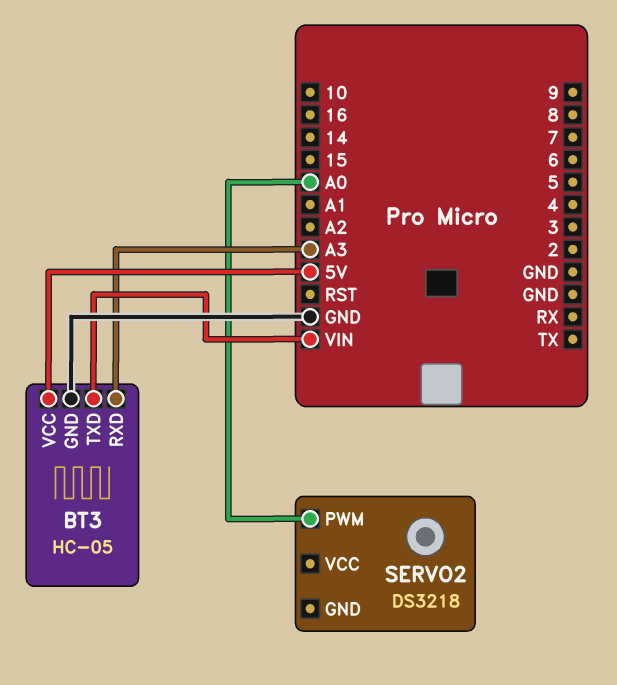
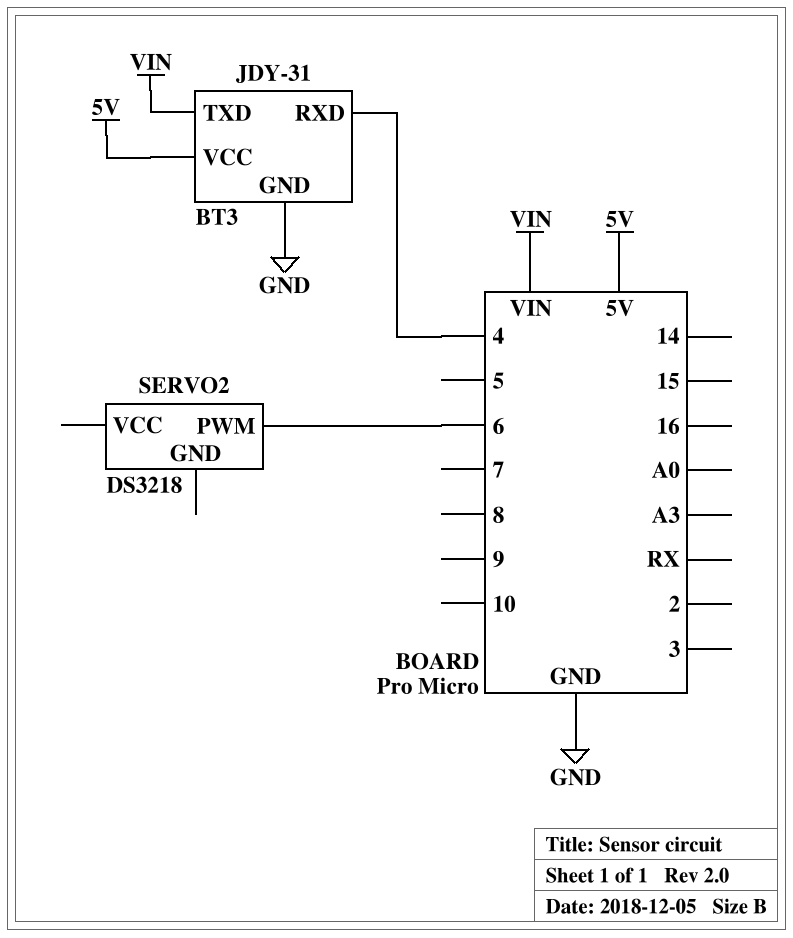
BT3: HC-05 -> JDY-31
BT3 pin RXD: A3 -> 4
SERVO2 pin PWM: A0 -> 6

